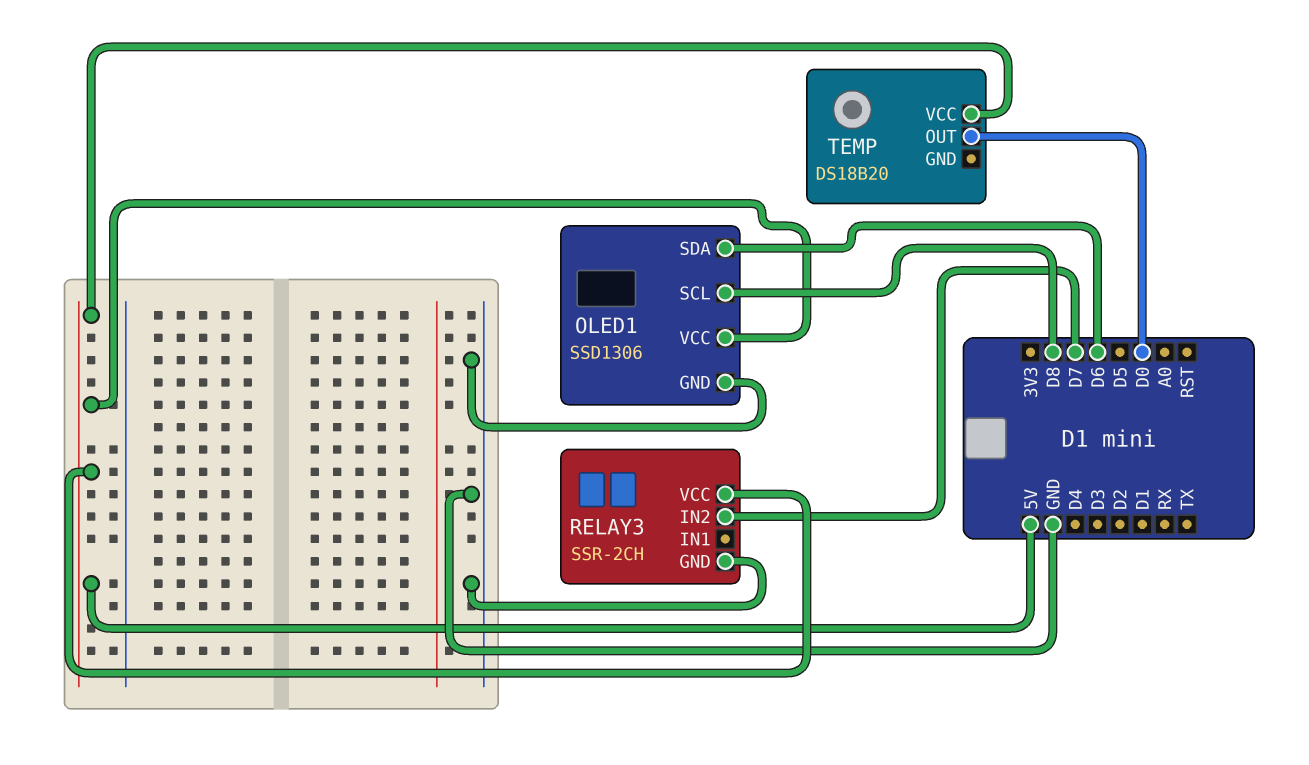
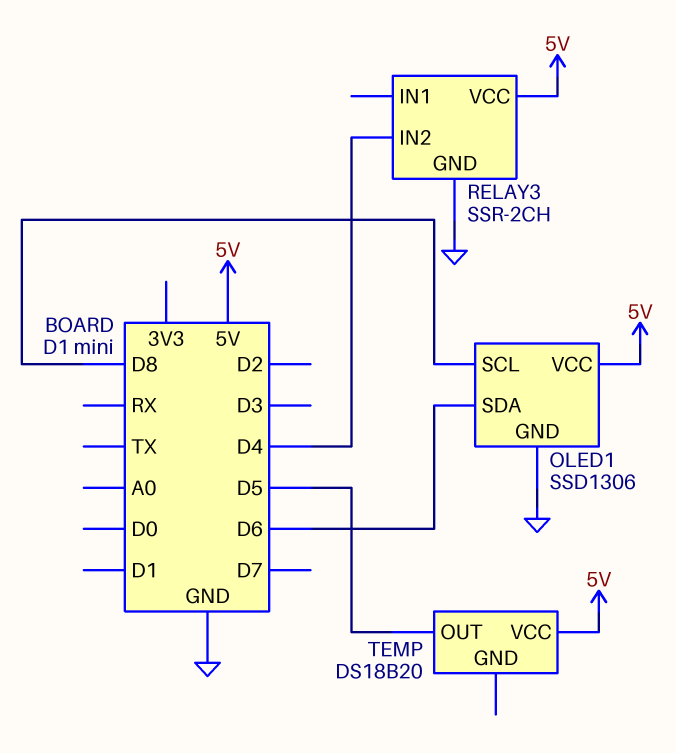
RELAY3 pin IN2: D7 -> D4
TEMP pin OUT: D0 -> D5

